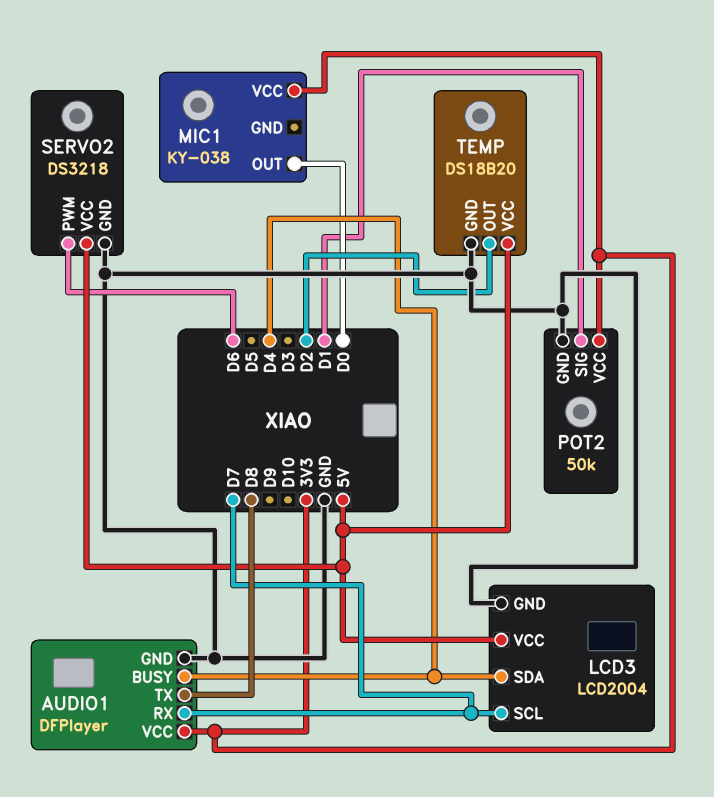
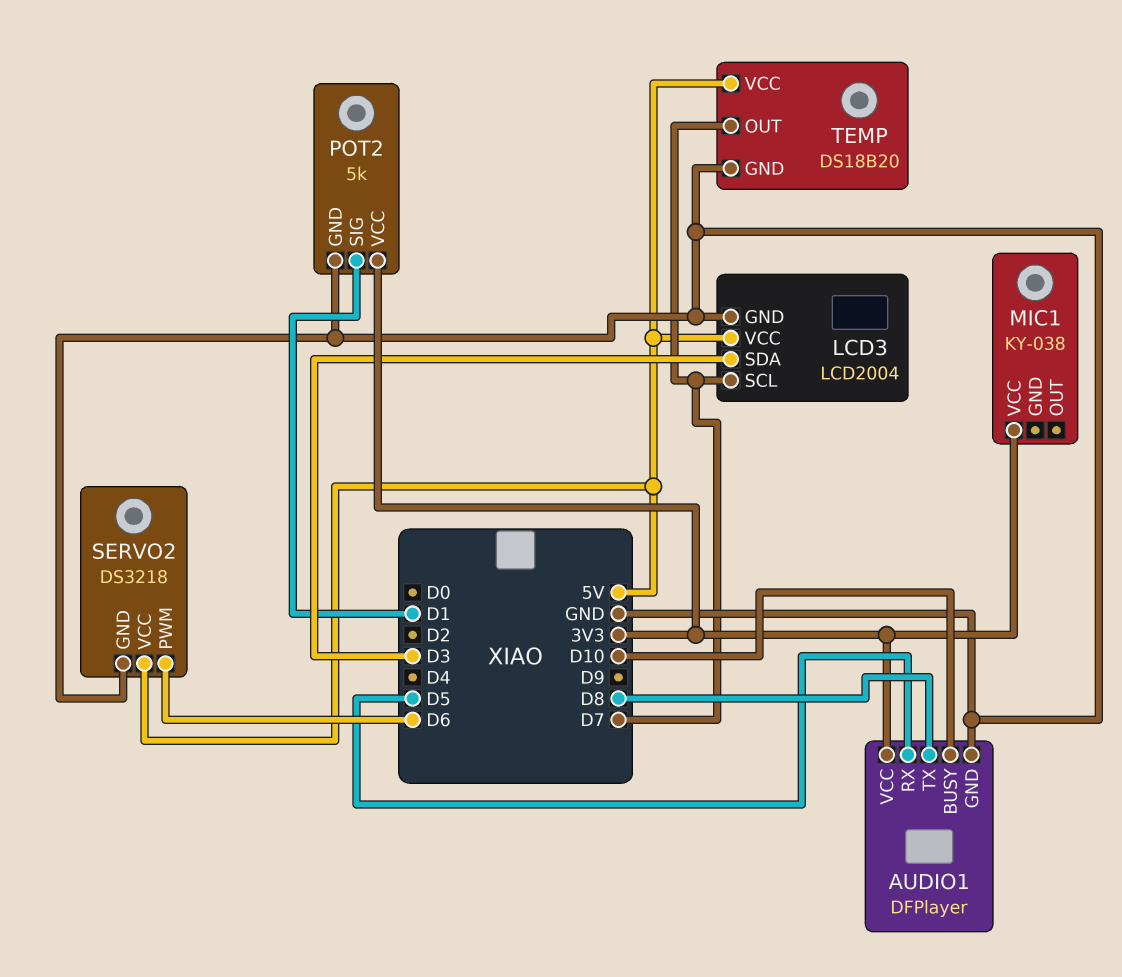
AUDIO1 pin BUSY: D4 -> D10
AUDIO1 pin RX: D7 -> D5
LCD3 pin SDA: D4 -> D3
MIC1 pin OUT: D0 -> none
POT2: 50k -> 5k
TEMP pin OUT: D2 -> D7

